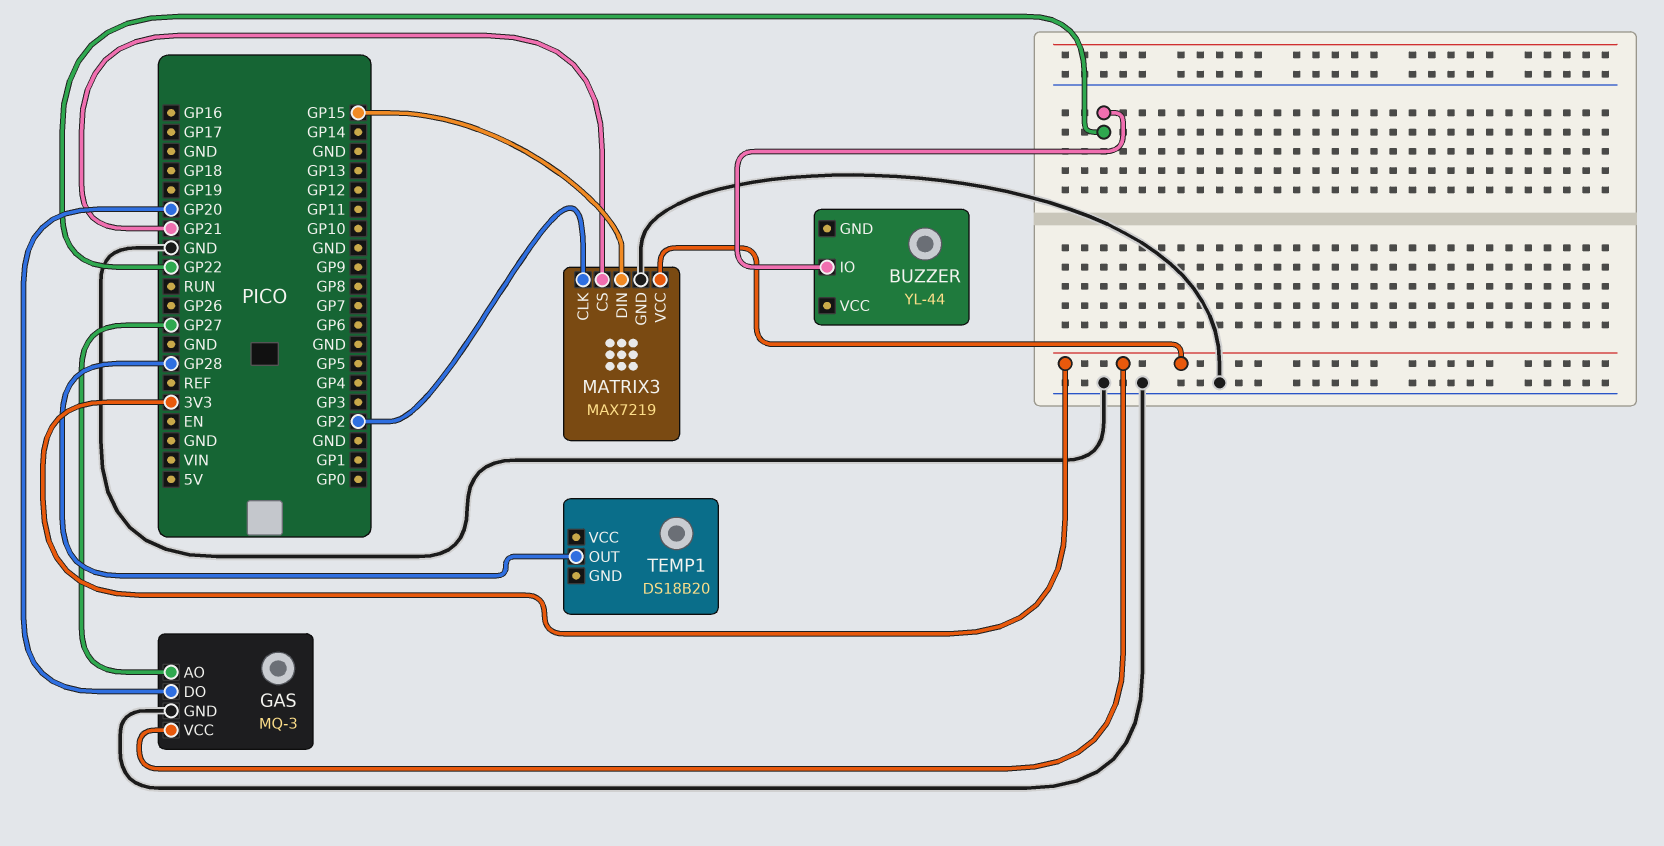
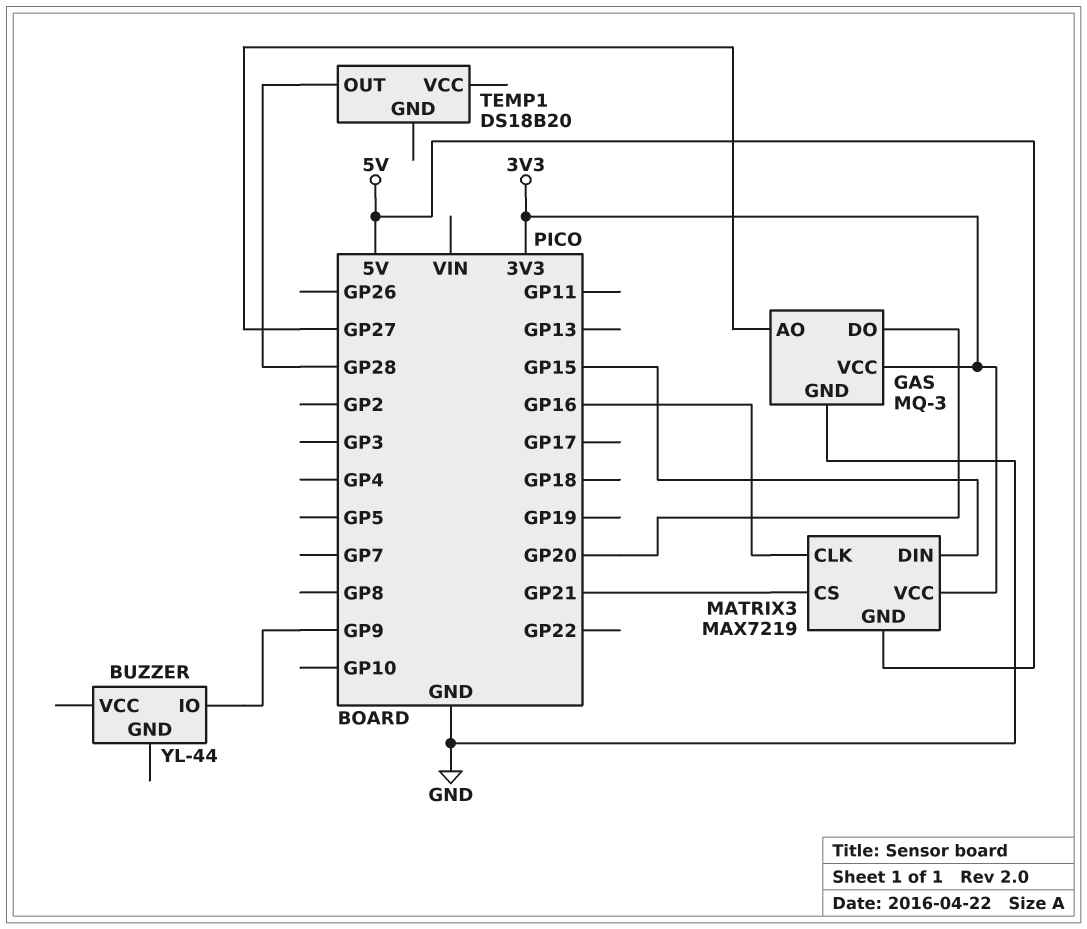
BUZZER pin IO: GP22 -> GP9
MATRIX3 pin CLK: GP2 -> GP16
MATRIX3 pin GND: GND -> 5V

